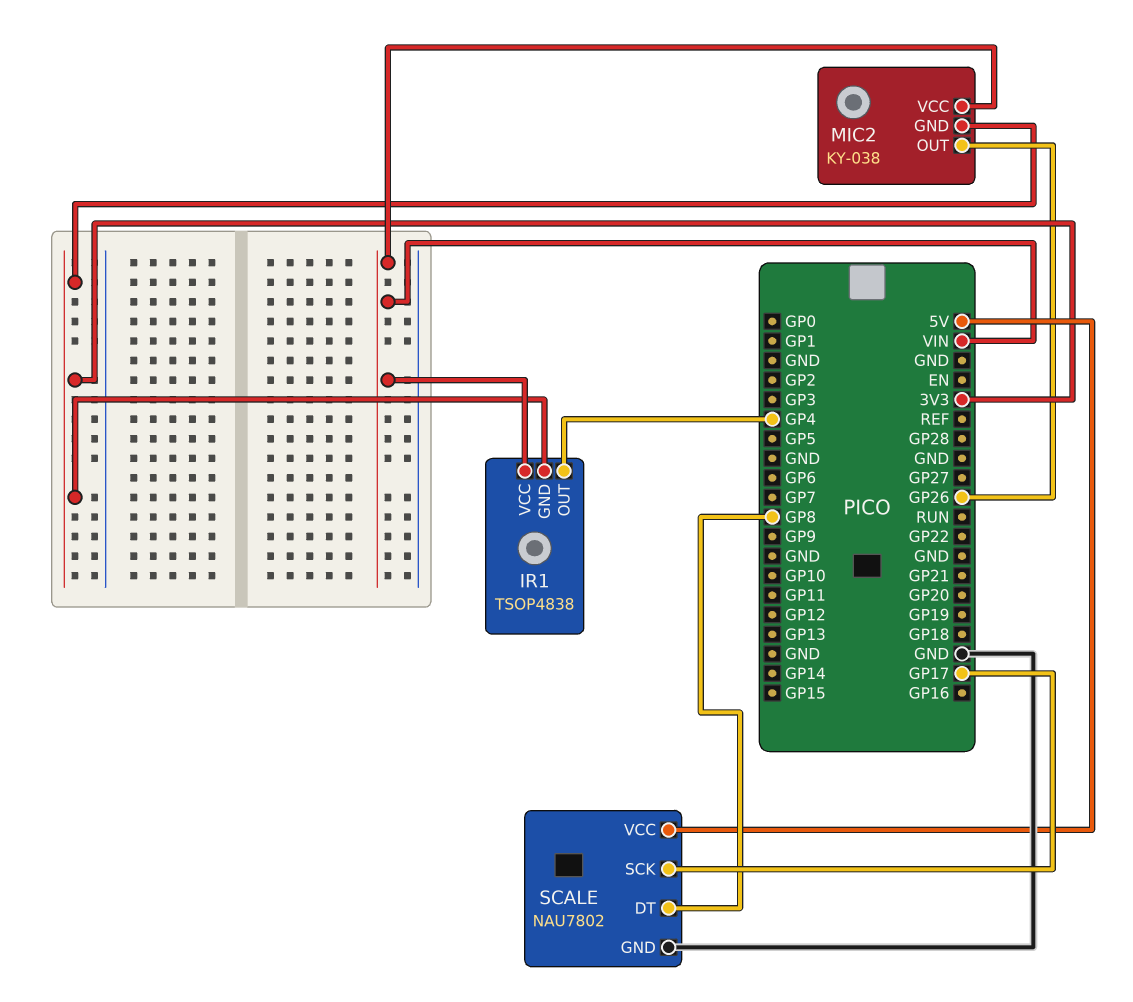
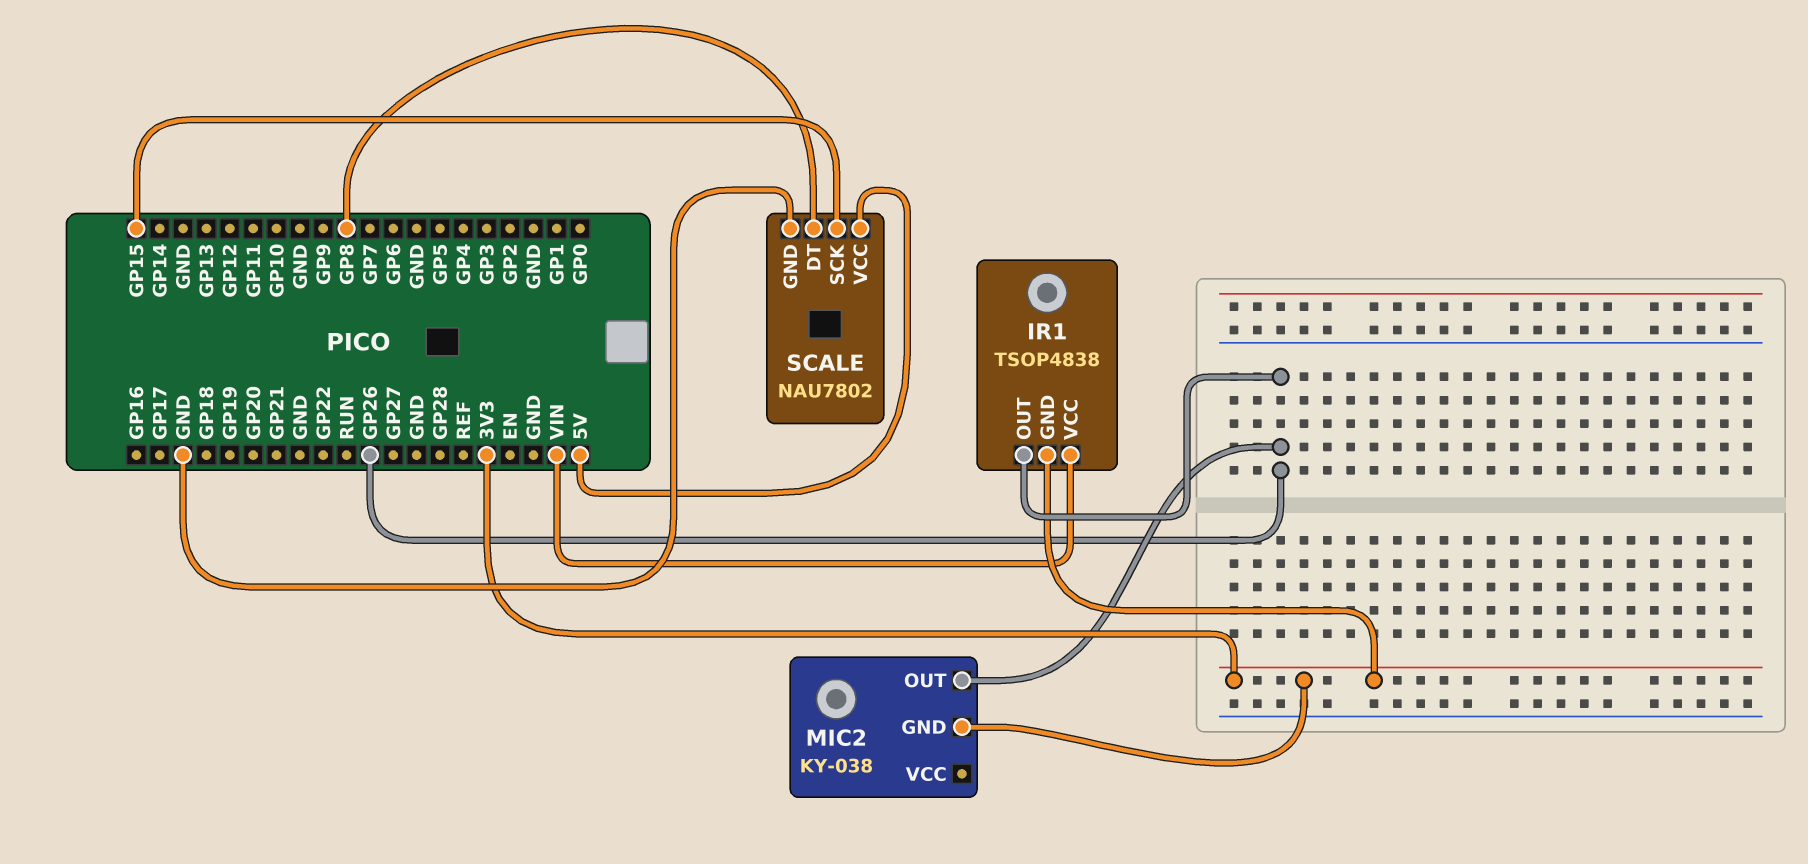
IR1 pin OUT: GP4 -> GP26
MIC2 pin VCC: VIN -> none
SCALE pin SCK: GP17 -> GP15

